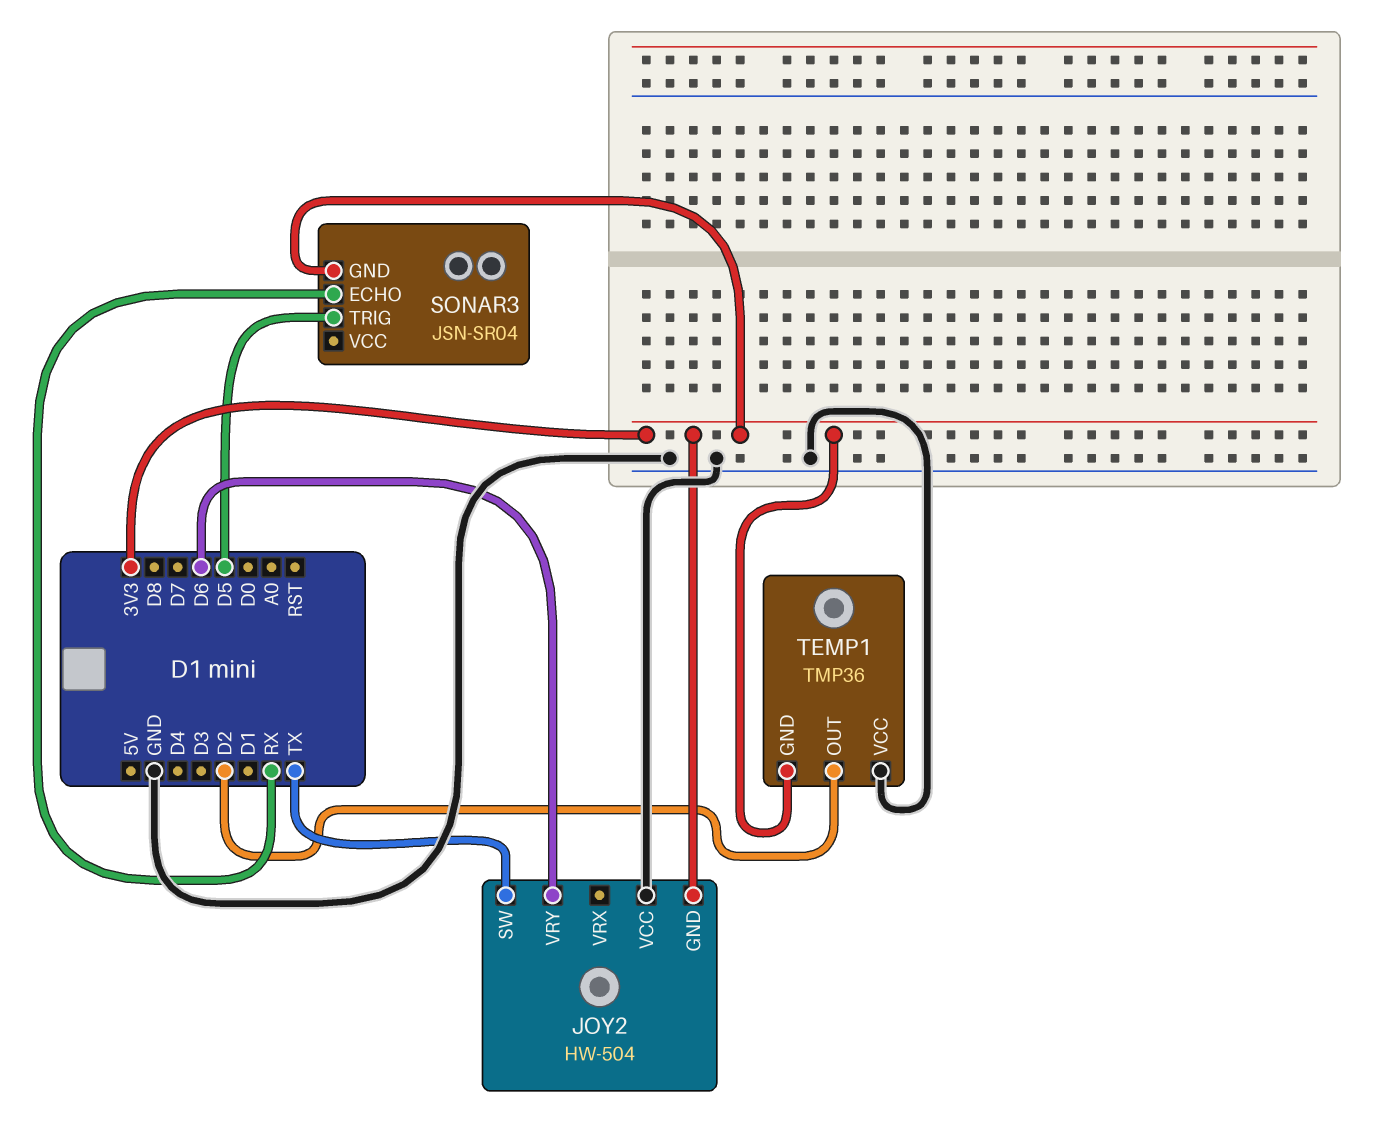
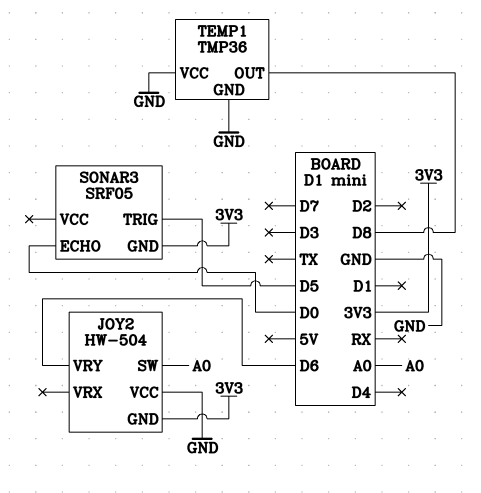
JOY2 pin SW: TX -> A0
SONAR3: JSN-SR04 -> SRF05
SONAR3 pin ECHO: RX -> D0
TEMP1 pin GND: 3V3 -> GND
TEMP1 pin OUT: D2 -> D8

